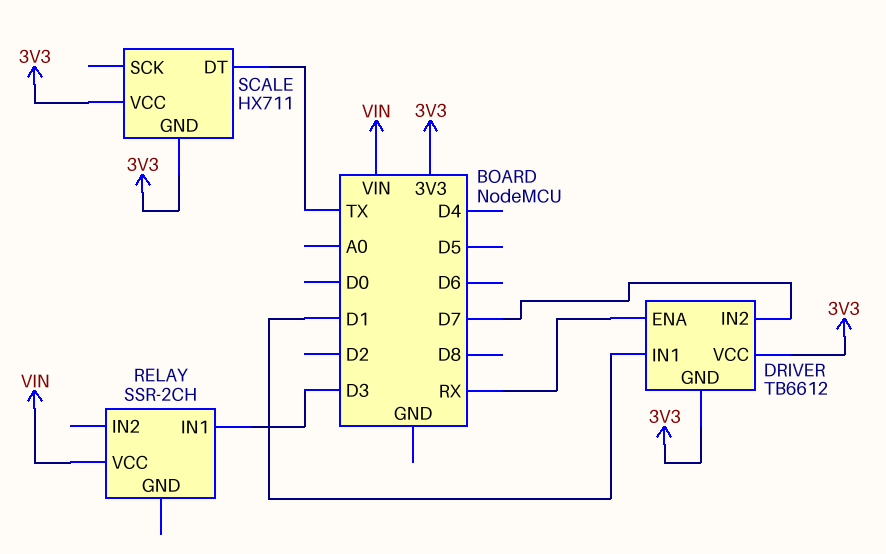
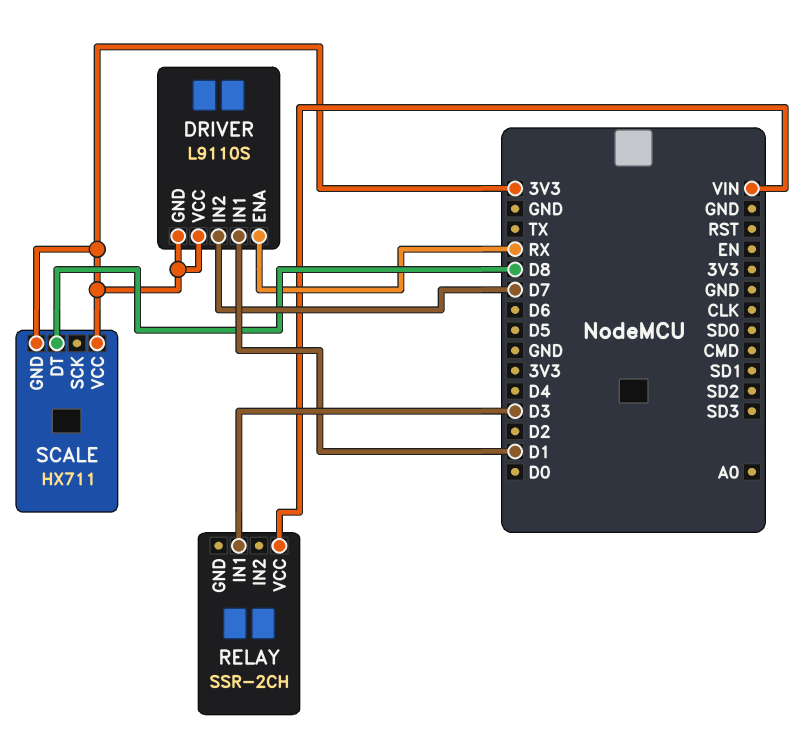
DRIVER: TB6612 -> L9110S
SCALE pin DT: TX -> D8

